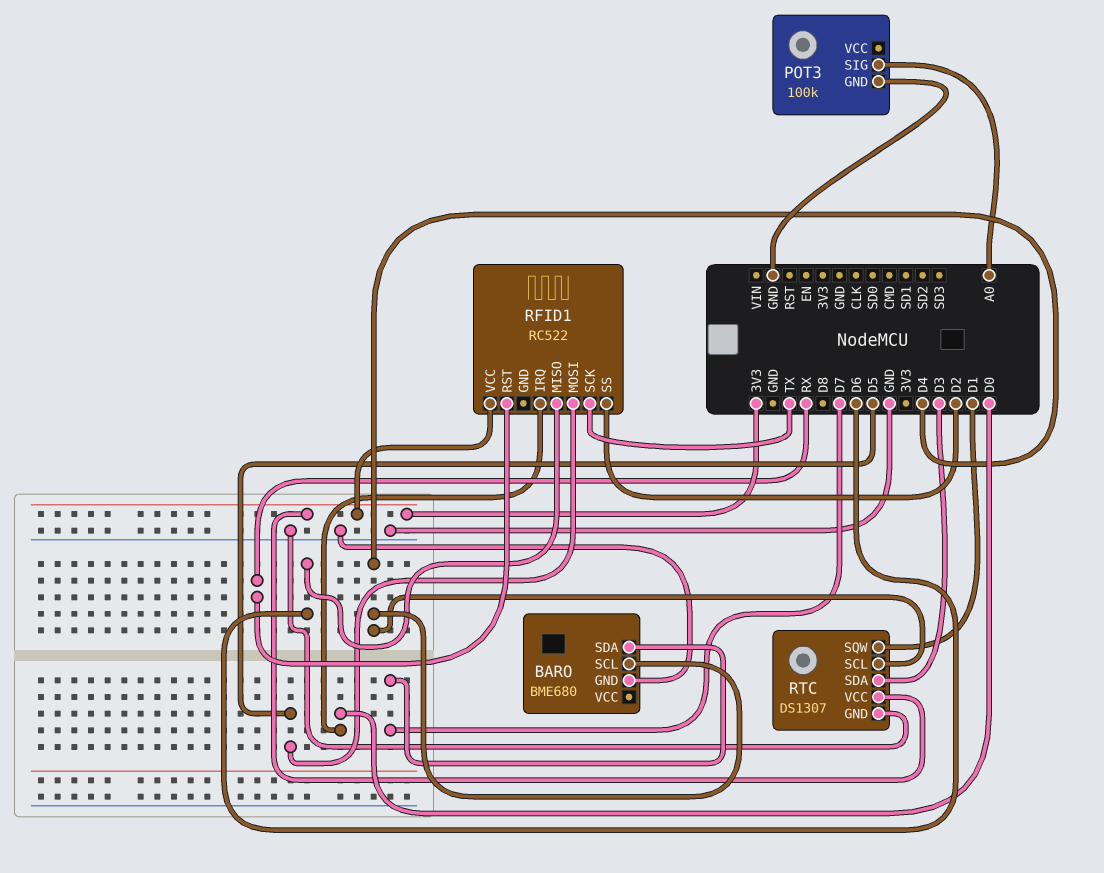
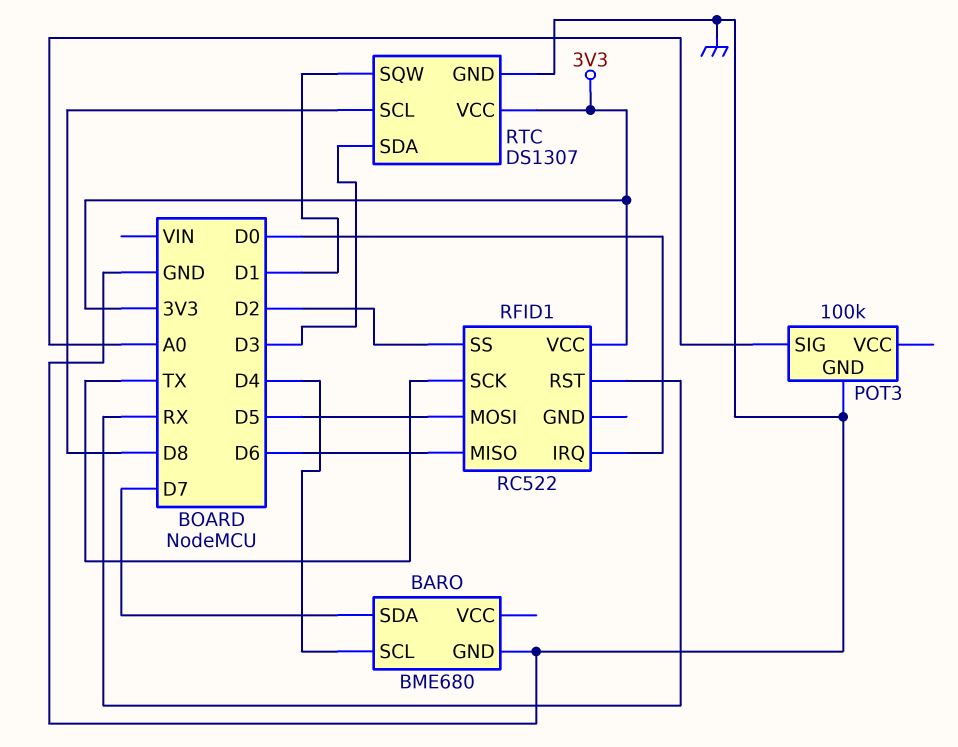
RTC pin SCL: D4 -> D8

